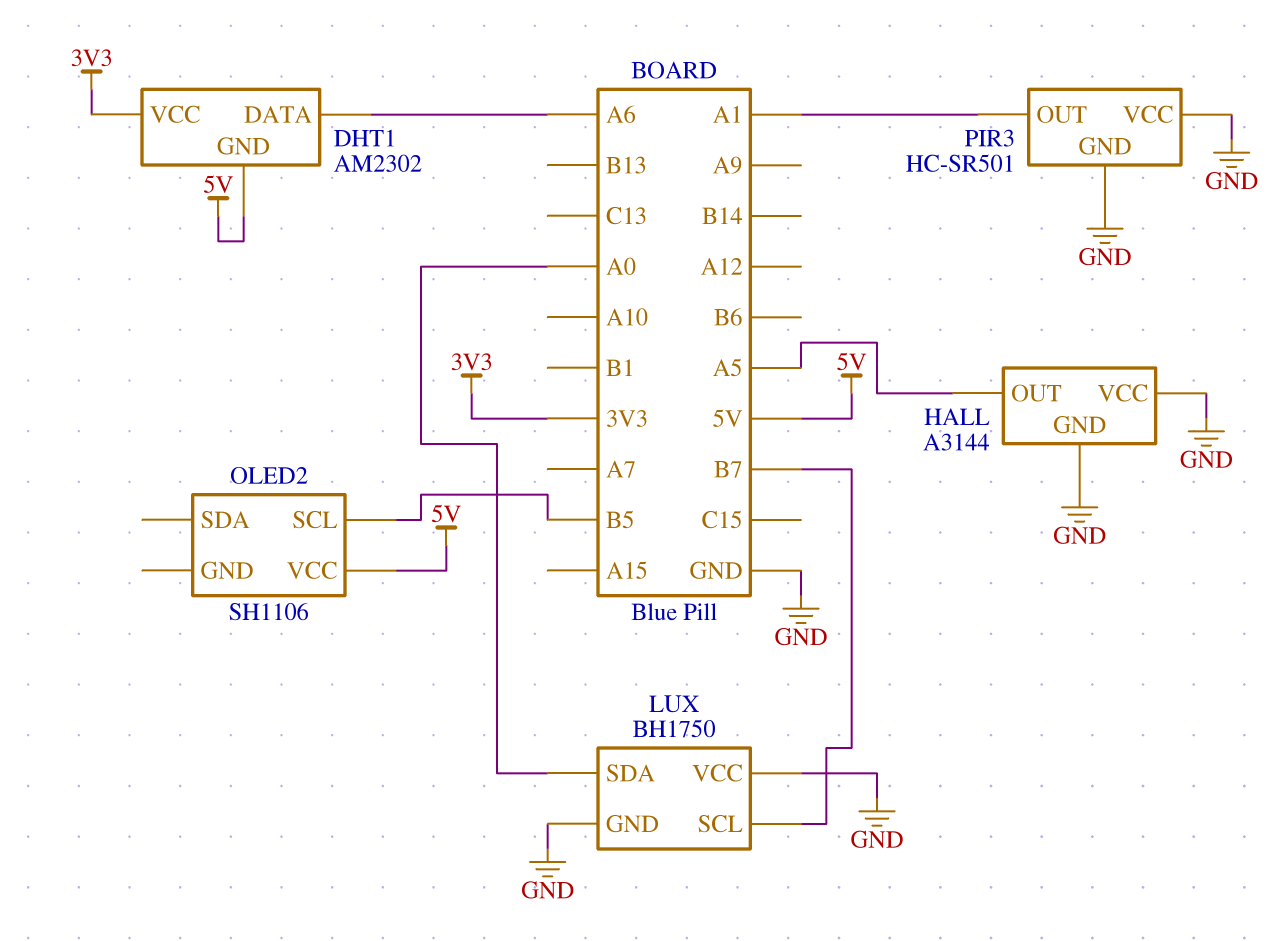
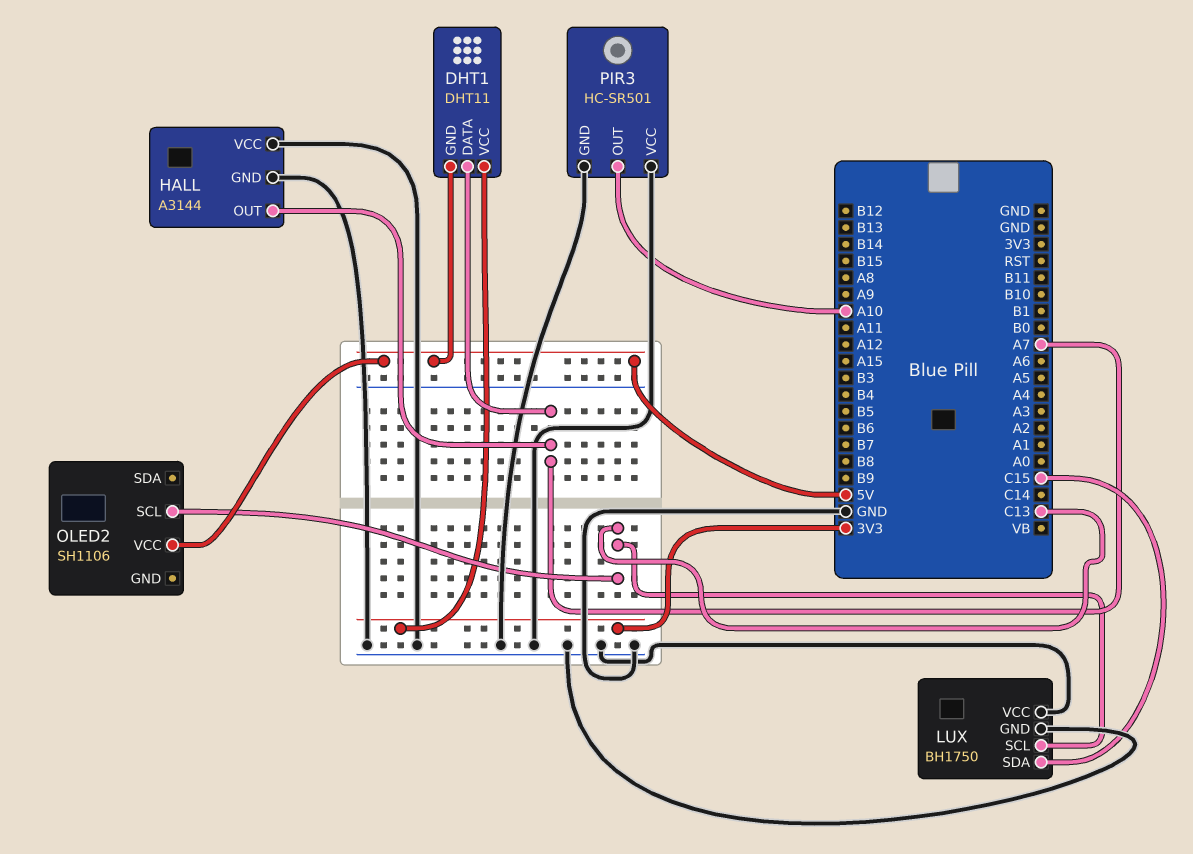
DHT1: AM2302 -> DHT11
DHT1 pin DATA: A6 -> A7
HALL pin OUT: A5 -> A7
LUX pin SCL: B7 -> C13
LUX pin SDA: A0 -> C15
OLED2 pin SCL: B5 -> C13
PIR3 pin OUT: A1 -> A10

